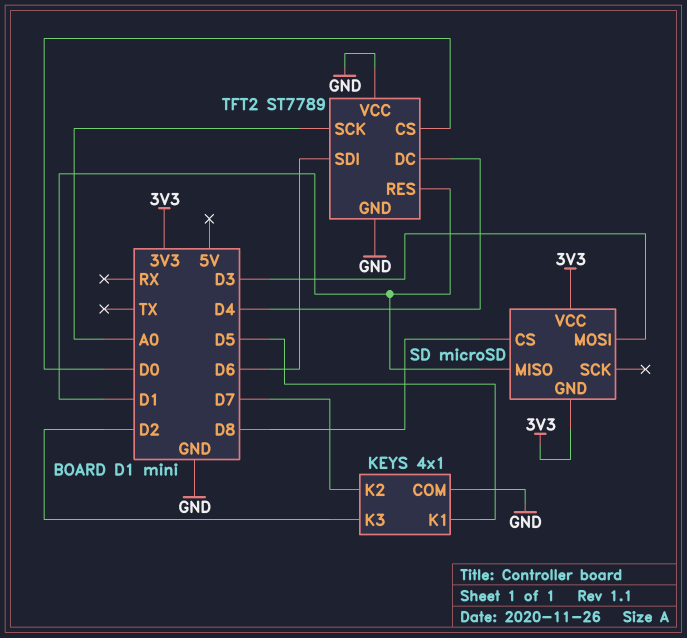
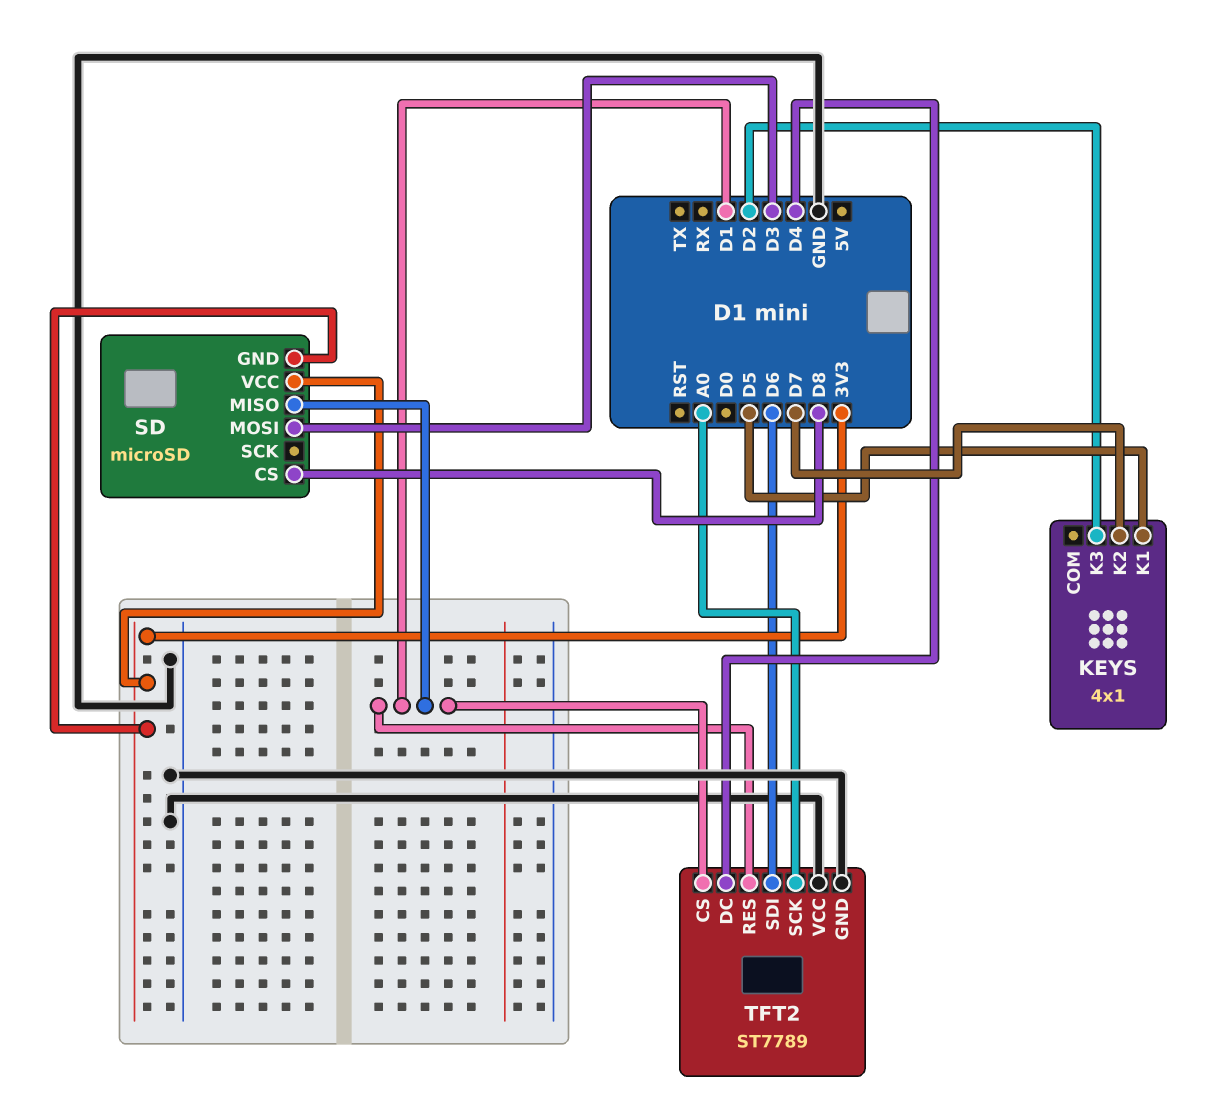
KEYS pin COM: GND -> none
TFT2 pin CS: D0 -> D1

